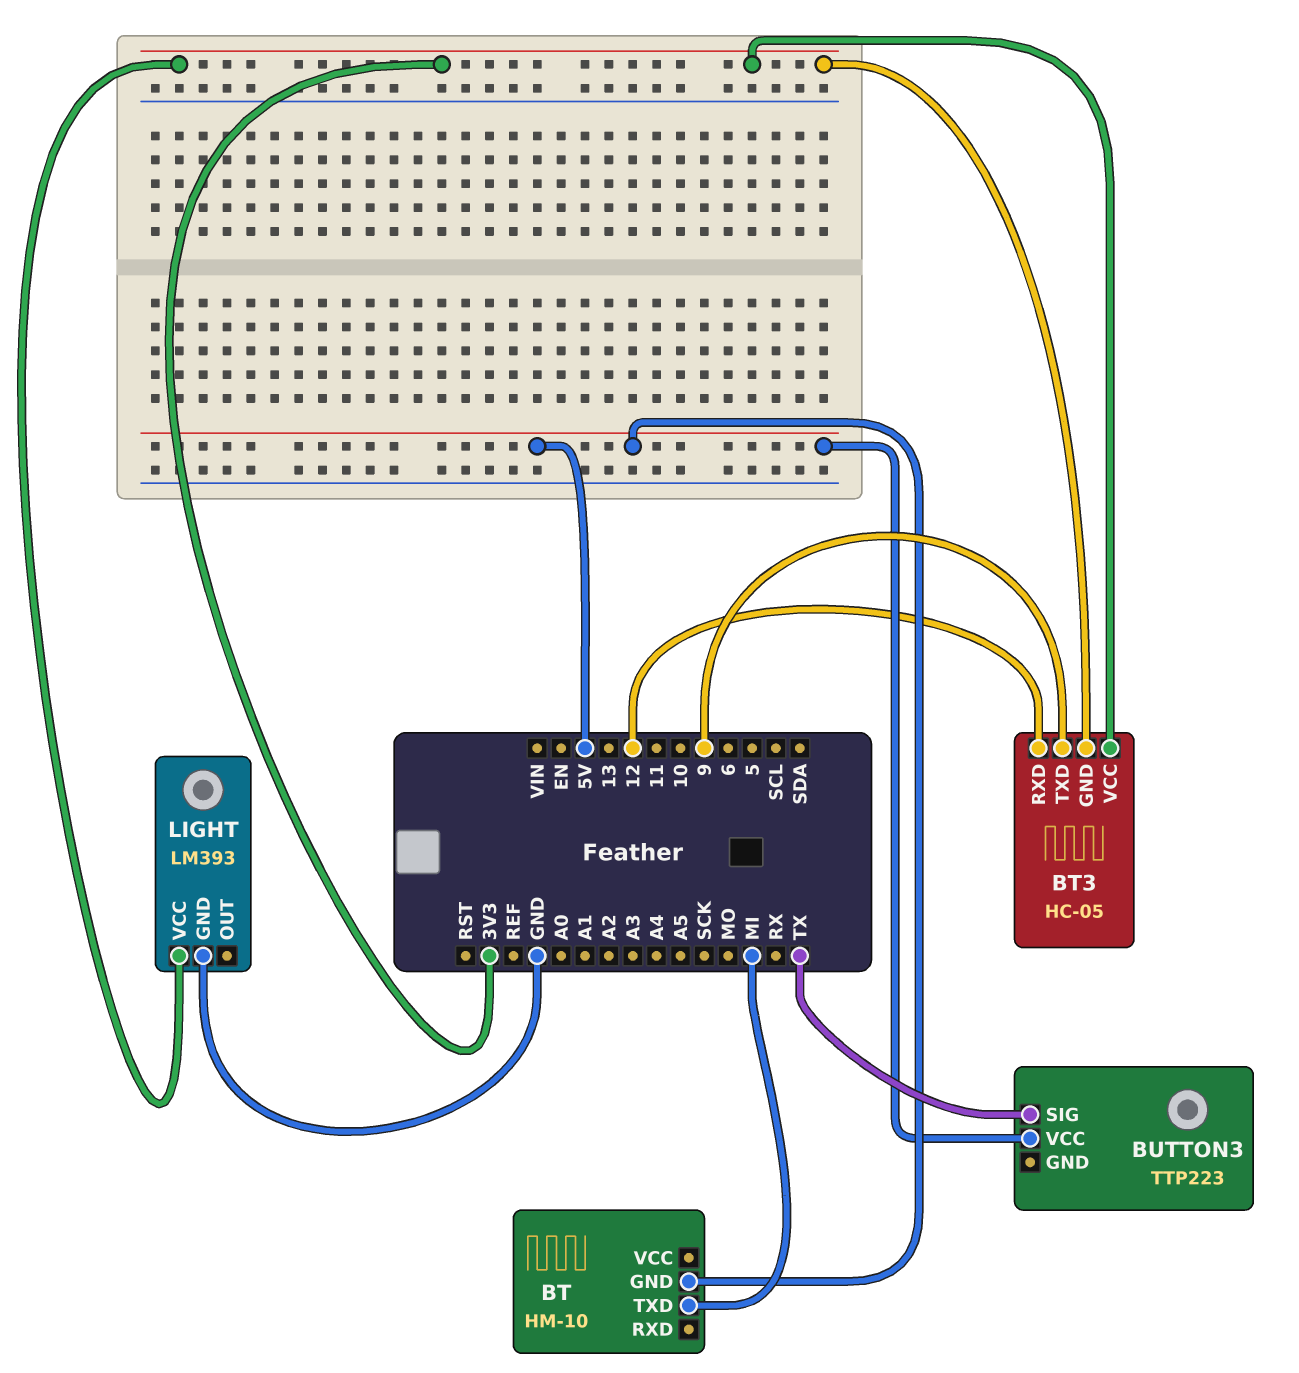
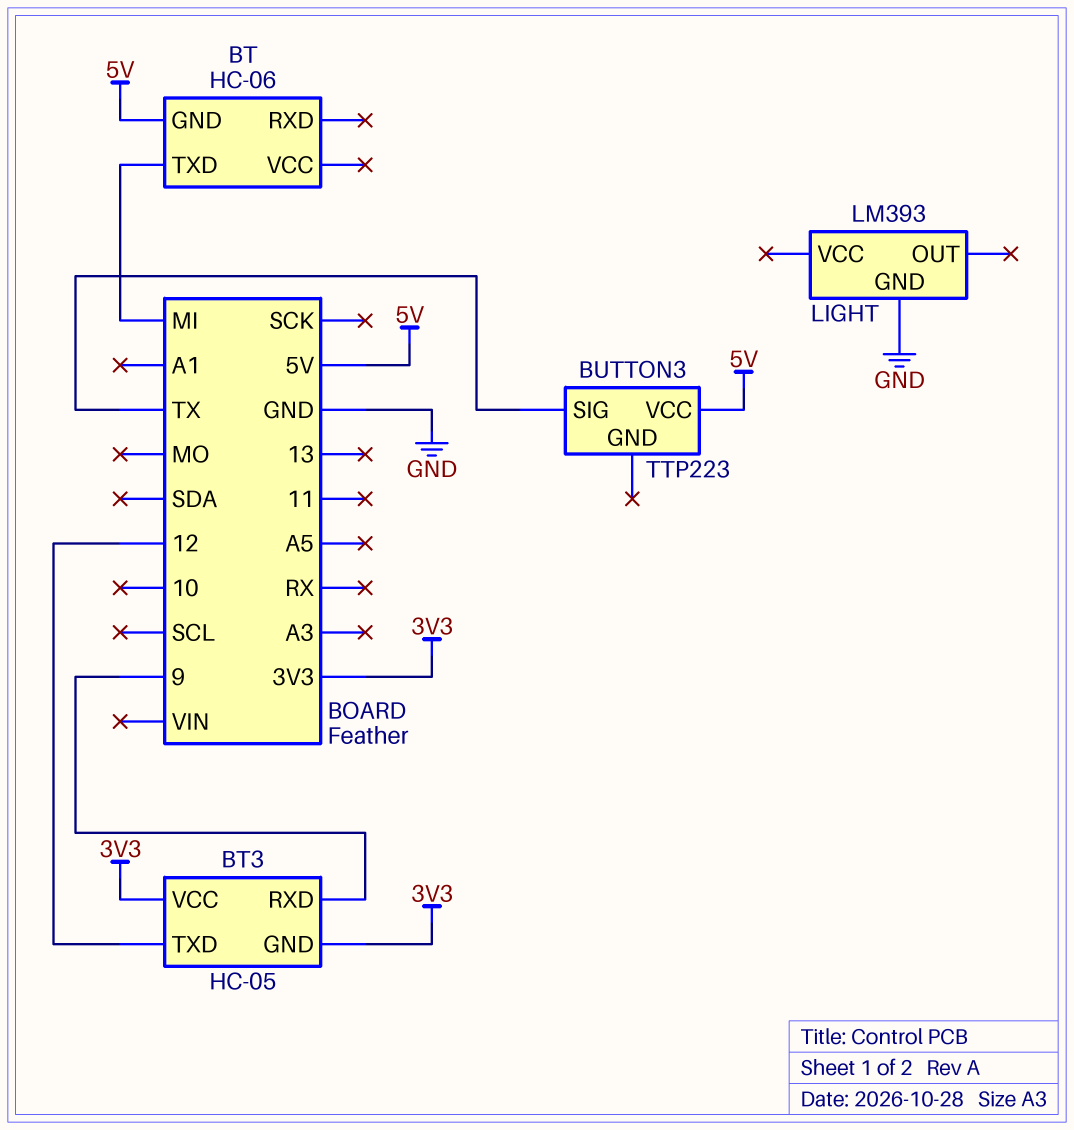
BT: HM-10 -> HC-06
BT3 pin RXD: 12 -> 9
BT3 pin TXD: 9 -> 12
LIGHT pin VCC: 3V3 -> none

